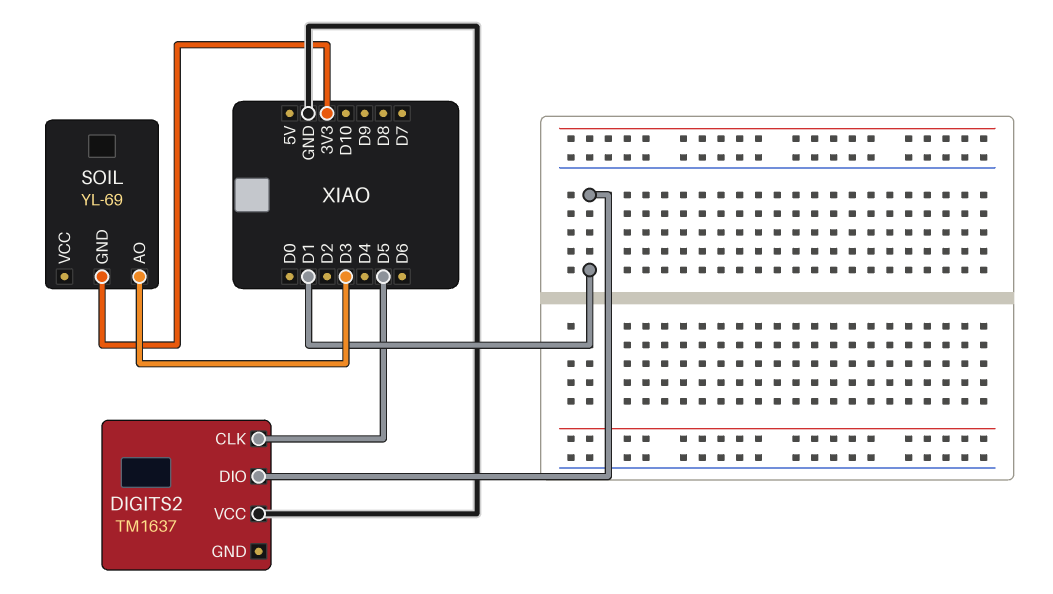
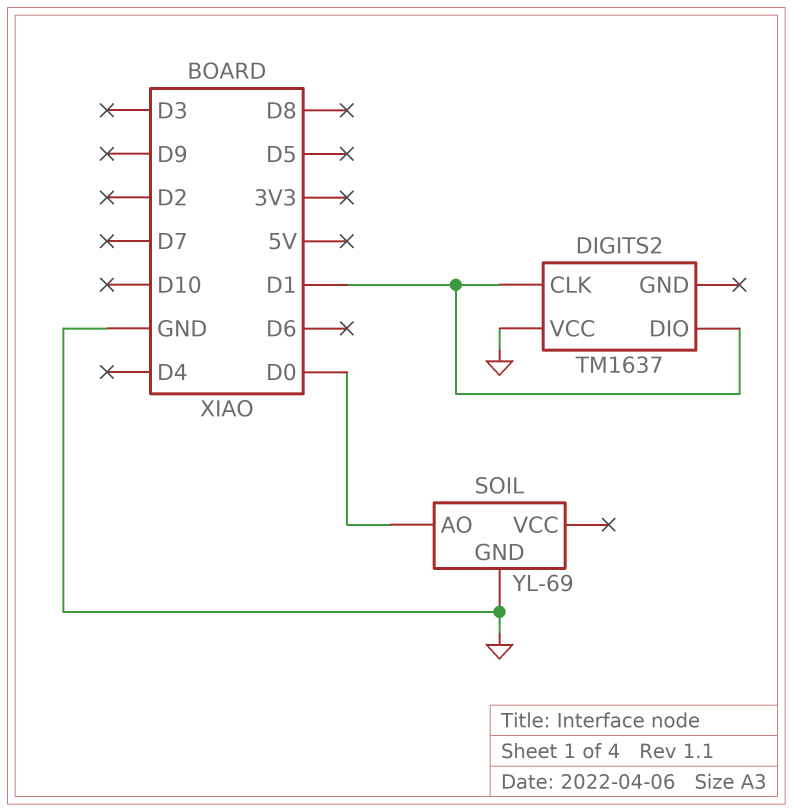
DIGITS2 pin CLK: D5 -> D1
SOIL pin AO: D3 -> D0
SOIL pin GND: 3V3 -> GND

